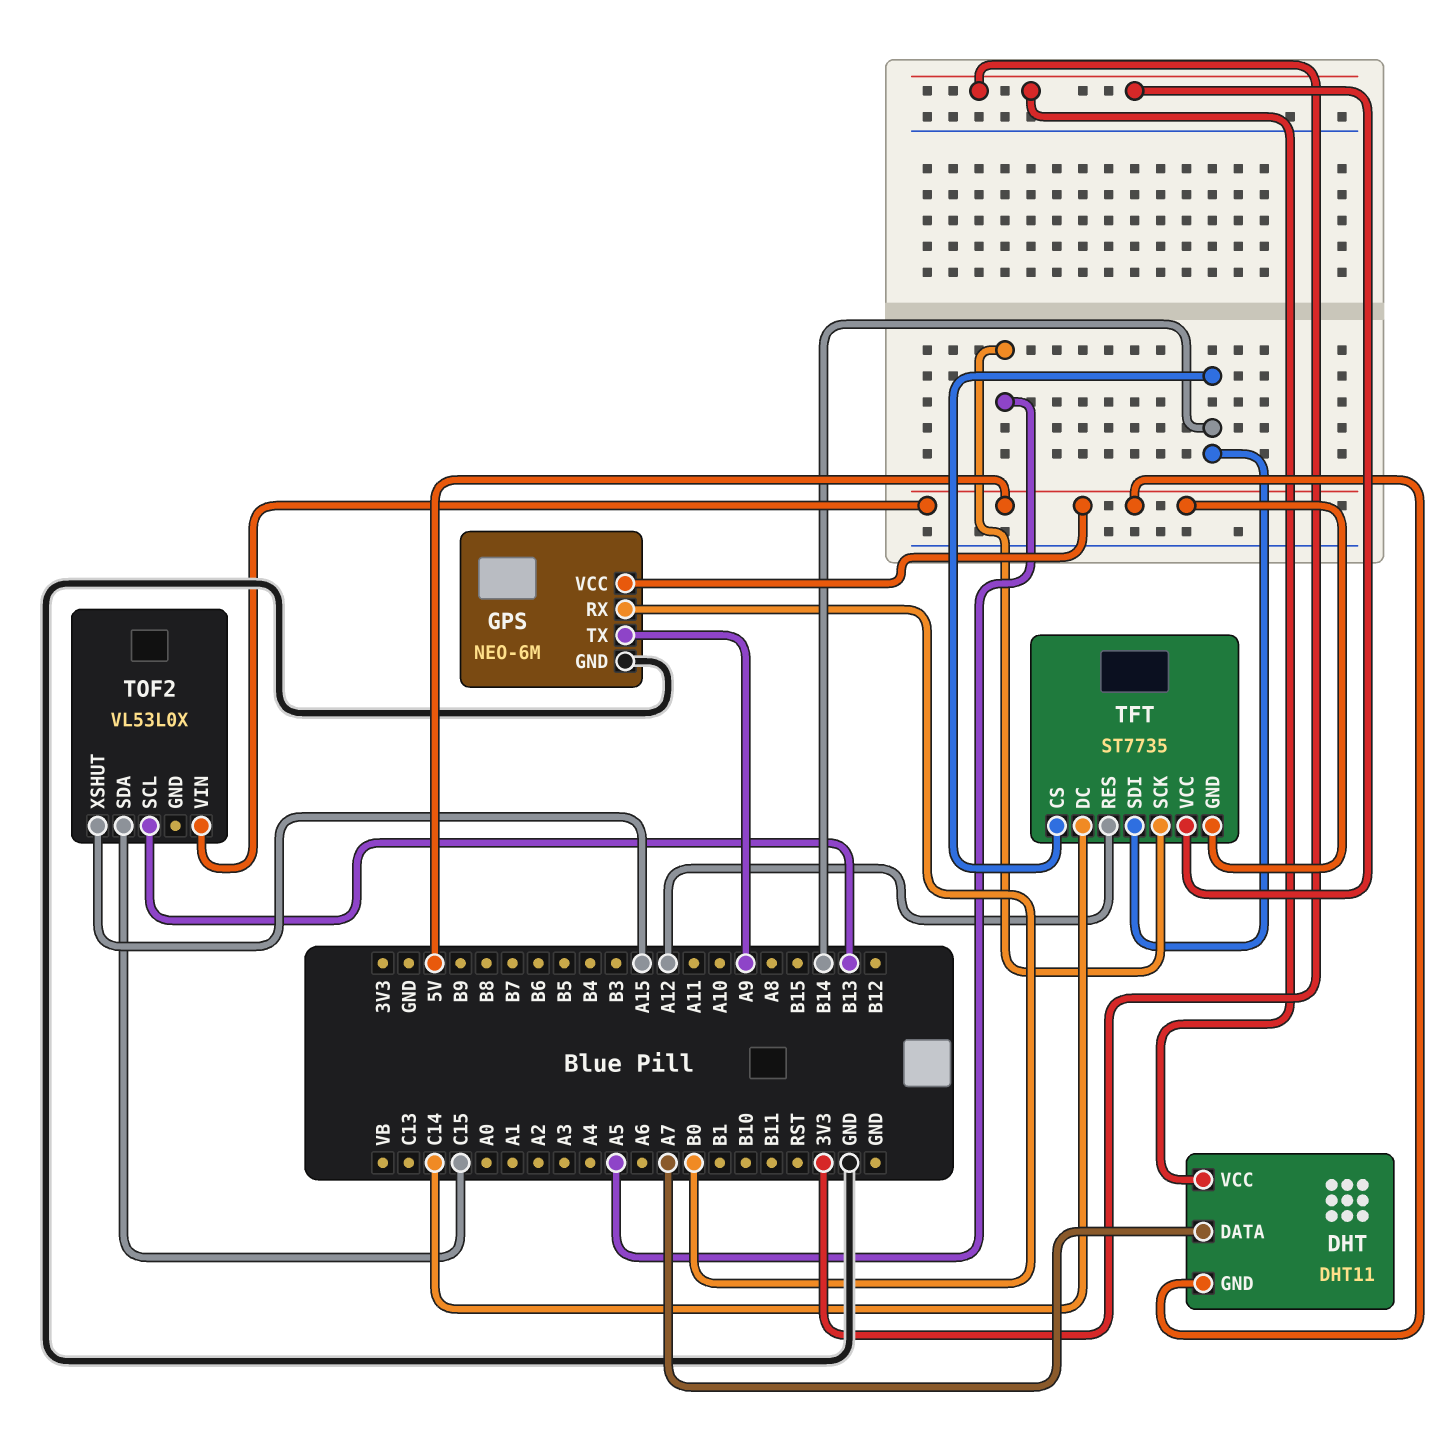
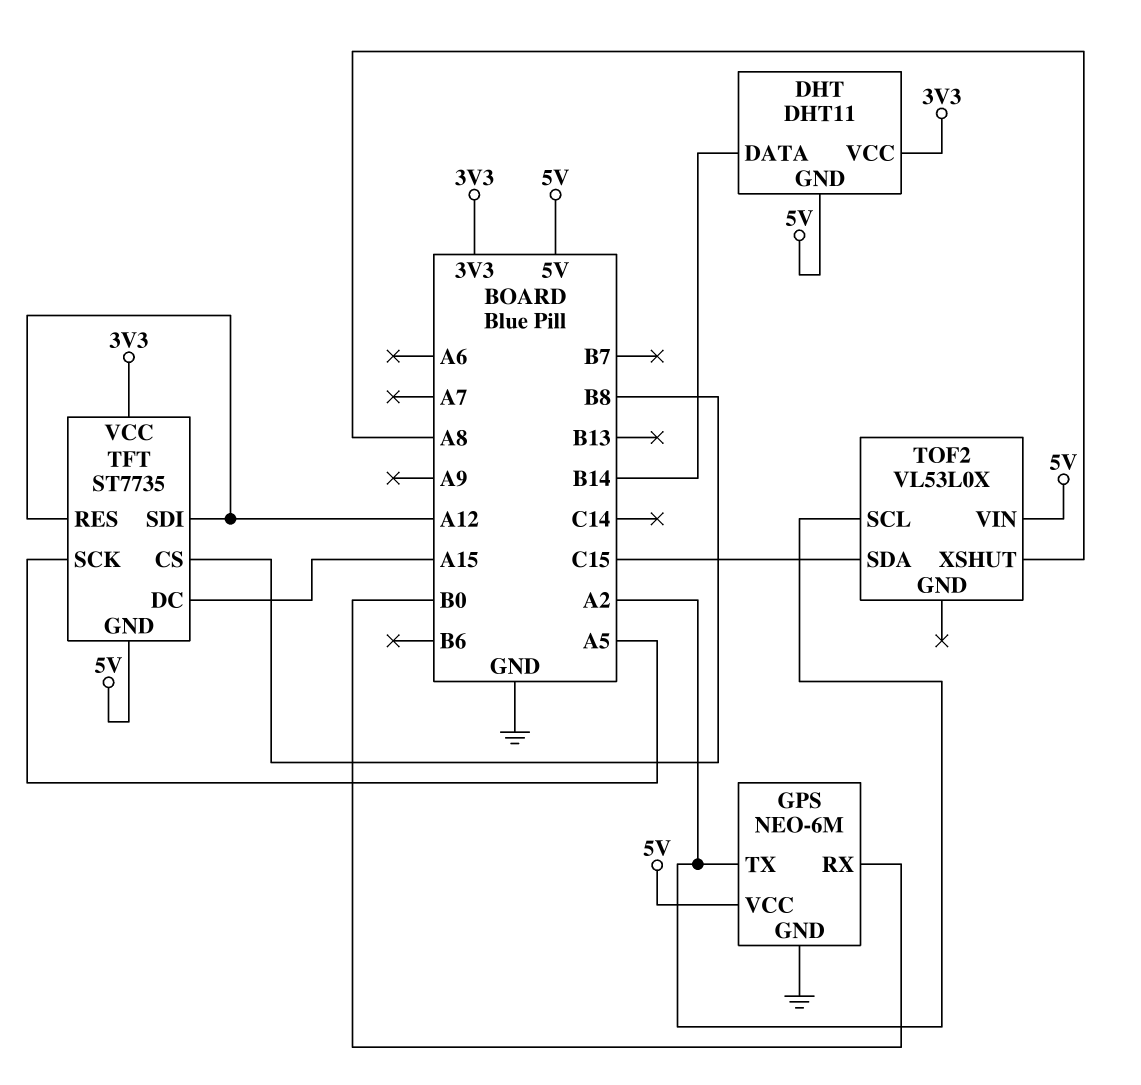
DHT pin DATA: A7 -> B14
GPS pin TX: A9 -> A2
TFT pin CS: B14 -> B8
TFT pin DC: C14 -> A15
TFT pin SDI: B14 -> A12
TOF2 pin SCL: B13 -> A2
TOF2 pin XSHUT: A15 -> A8

